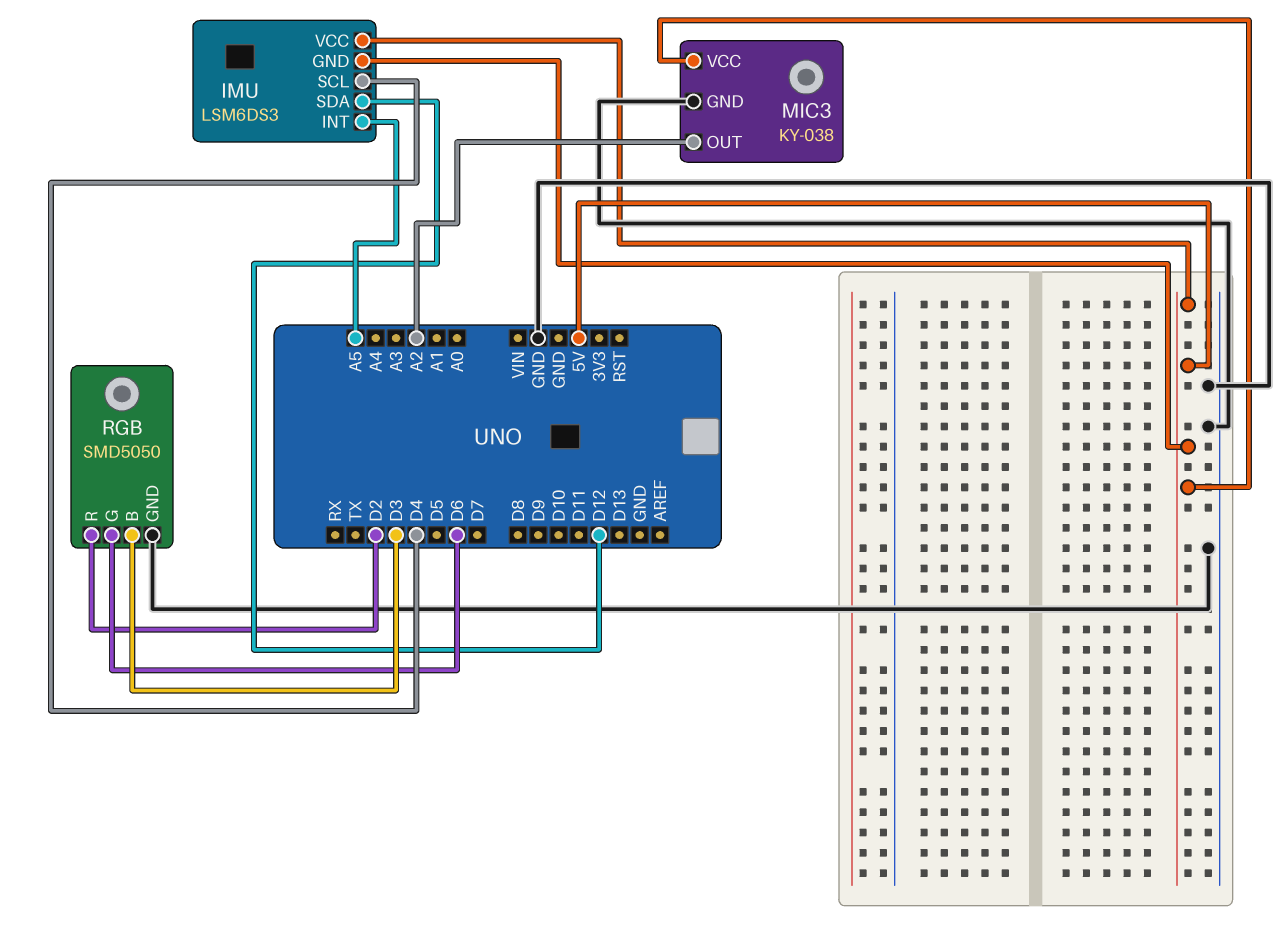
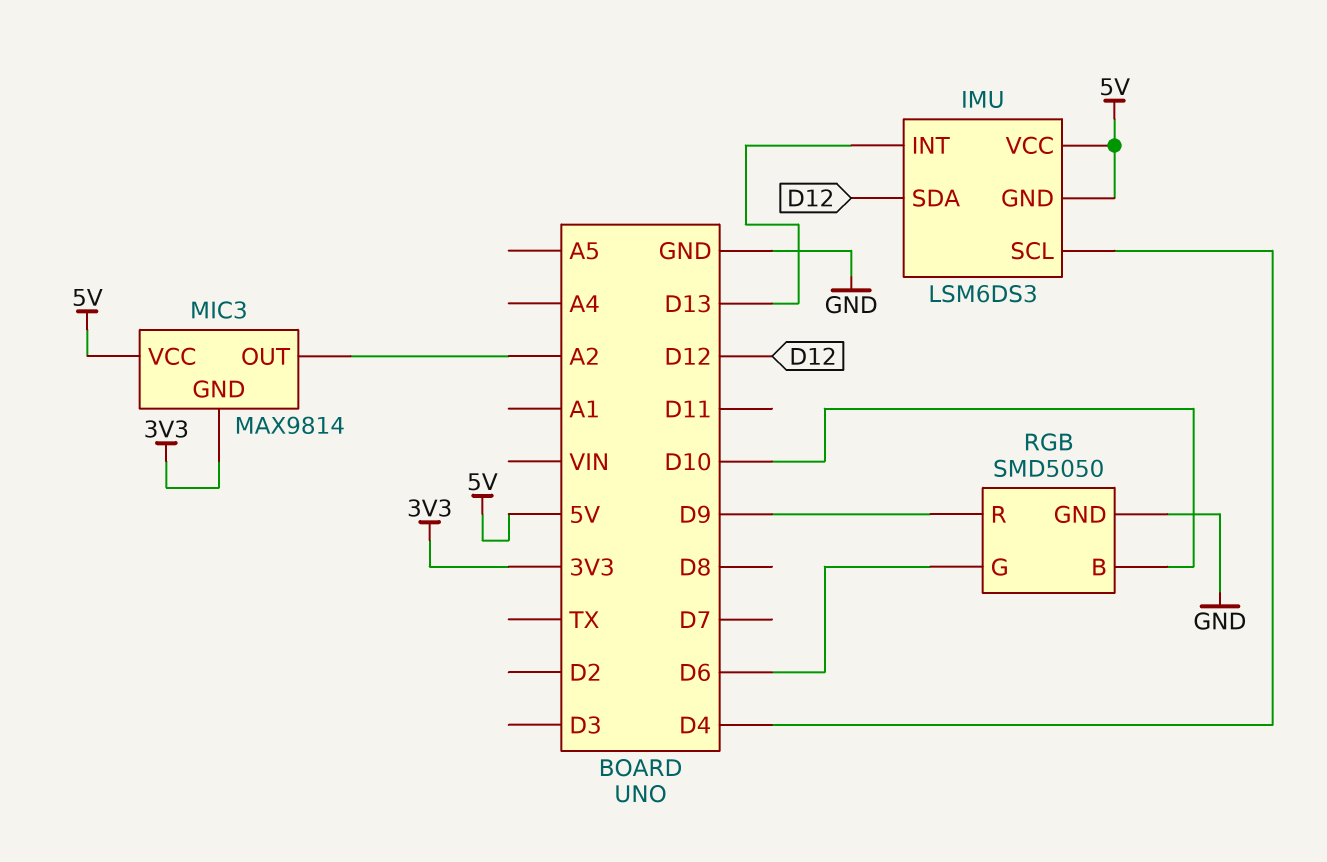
IMU pin INT: A5 -> D13
MIC3: KY-038 -> MAX9814
MIC3 pin GND: GND -> 3V3
RGB pin B: D3 -> D10
RGB pin R: D2 -> D9

